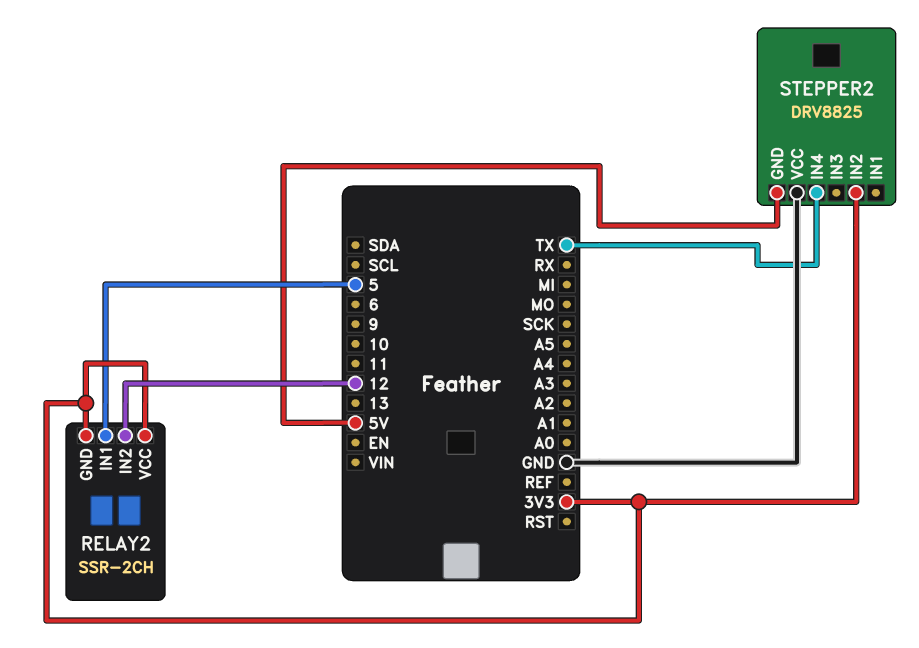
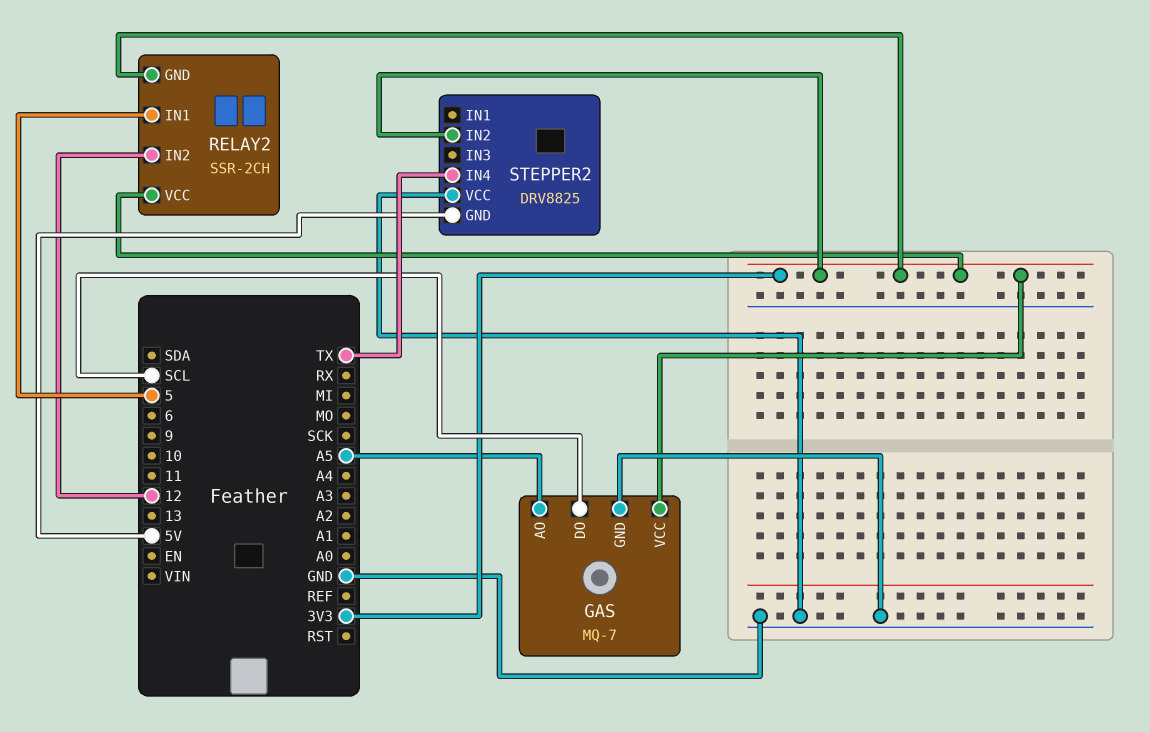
GAS: none -> MQ-7
GAS pin AO: none -> A5
GAS pin DO: none -> SCL
GAS pin GND: none -> GND
GAS pin VCC: none -> 3V3

